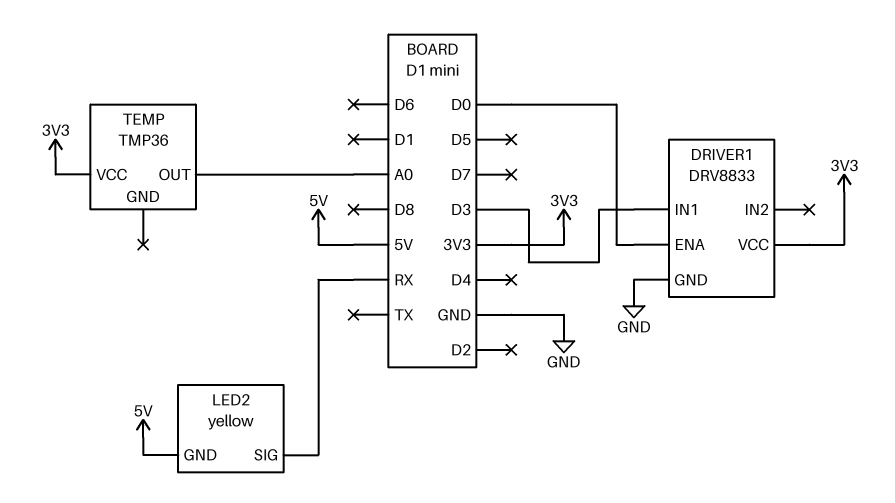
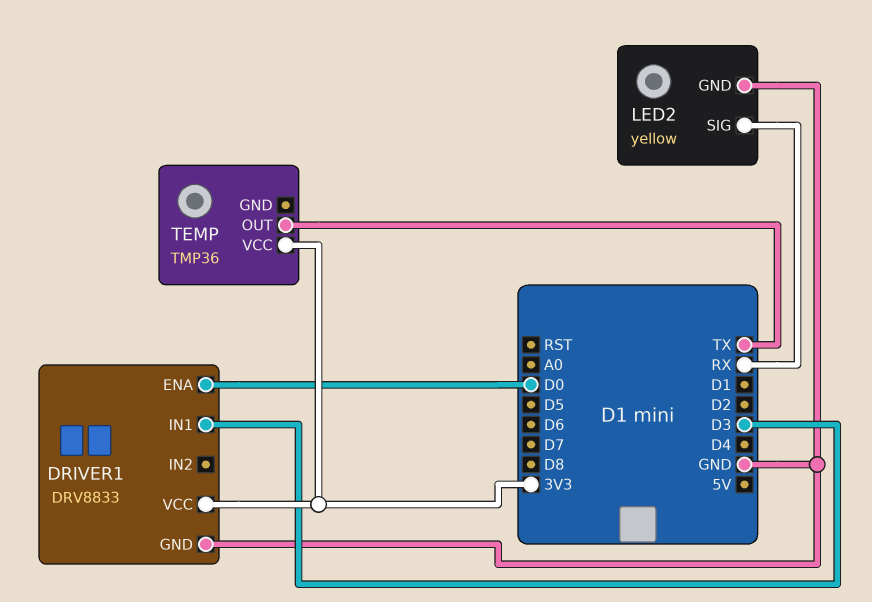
LED2 pin GND: 5V -> GND
TEMP pin OUT: A0 -> TX

